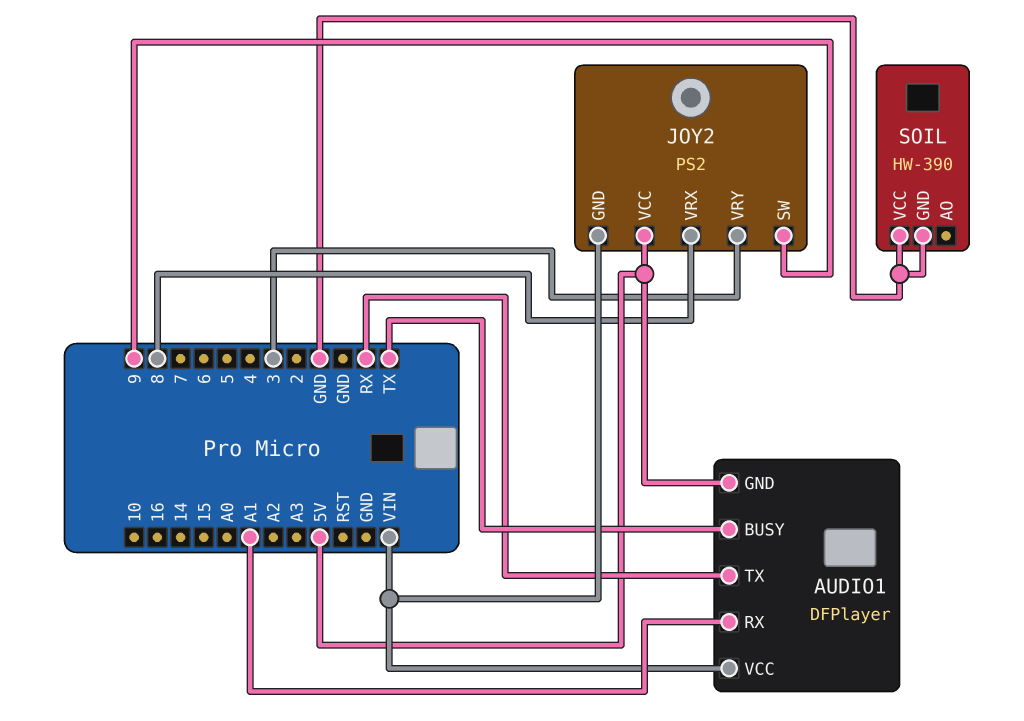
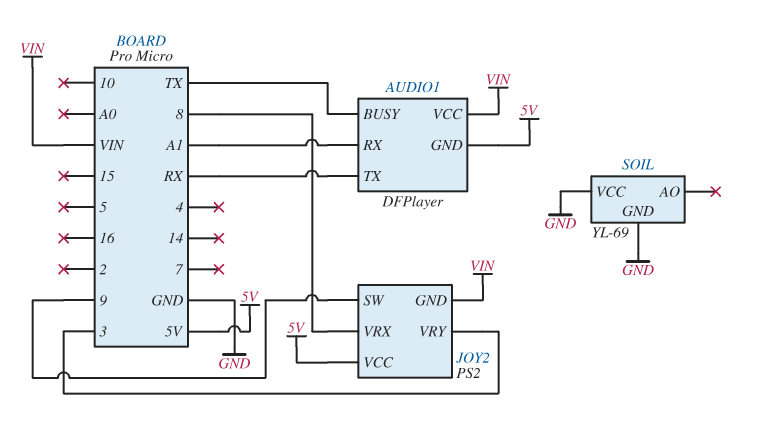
SOIL: HW-390 -> YL-69

